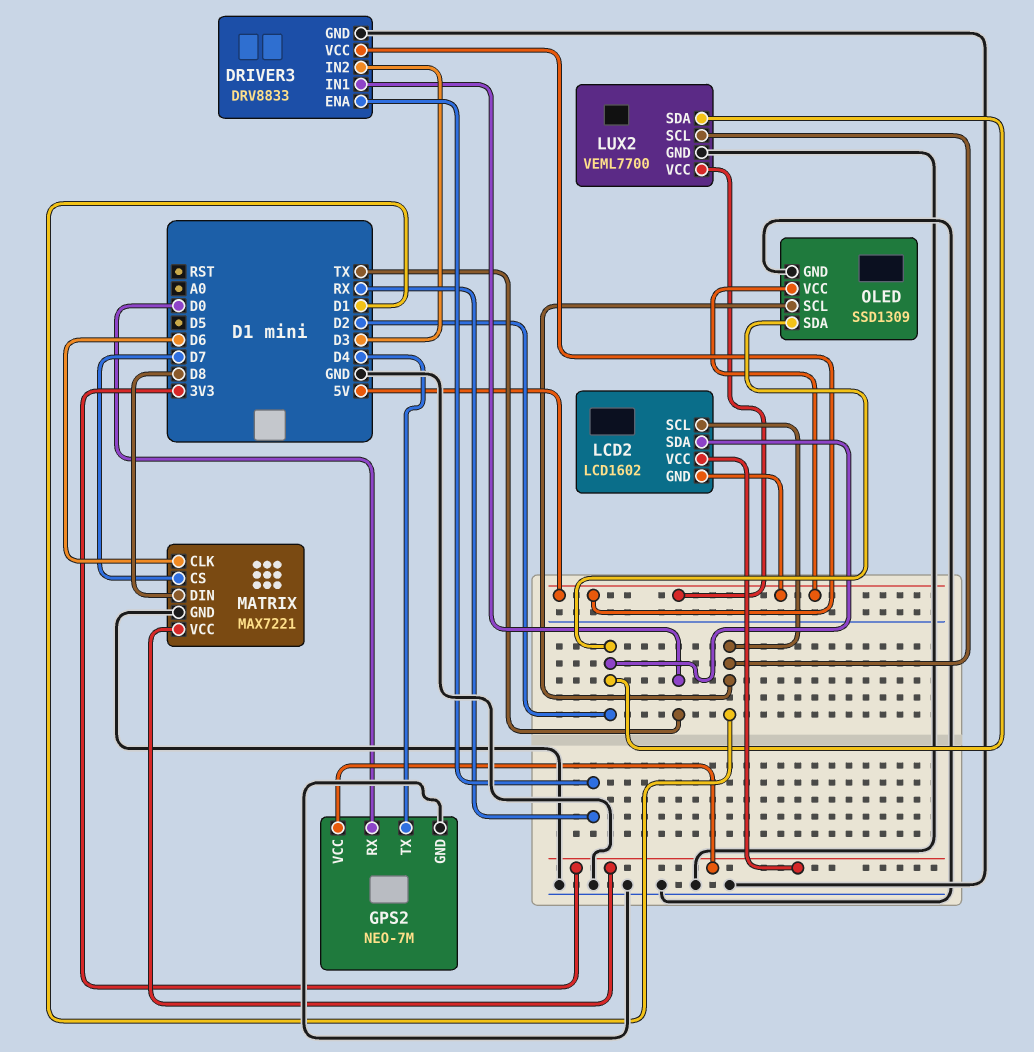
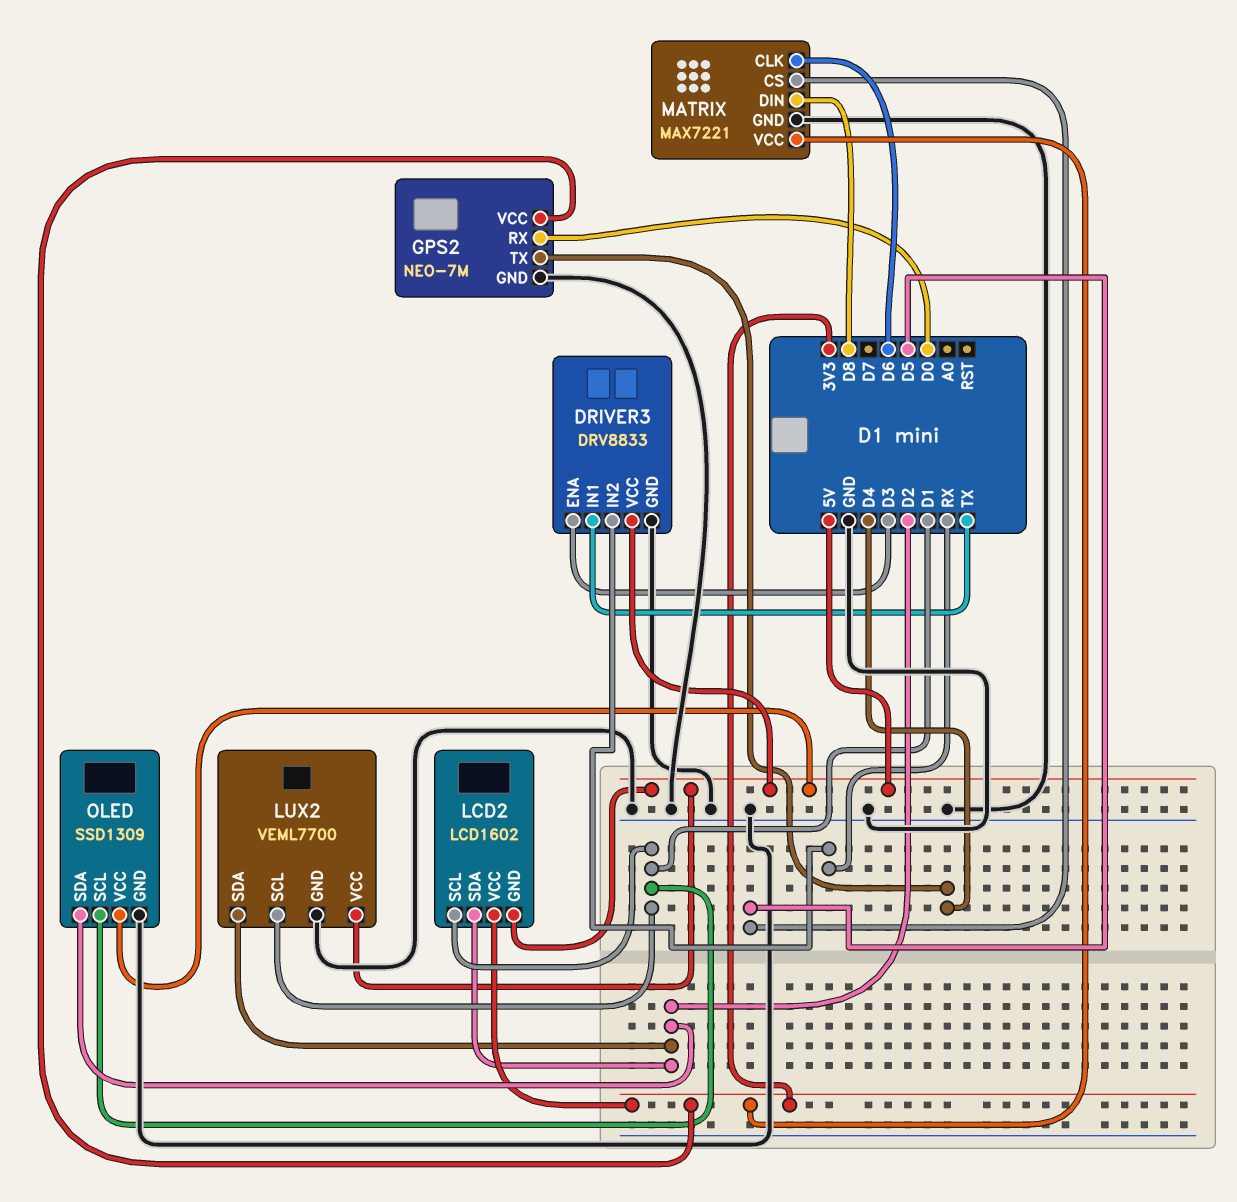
DRIVER3 pin ENA: RX -> D3
DRIVER3 pin IN2: D3 -> RX
MATRIX pin CS: D7 -> D5

